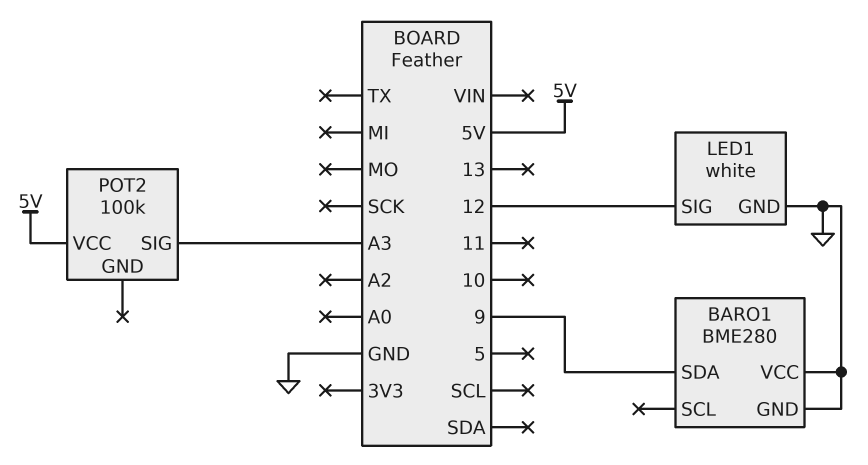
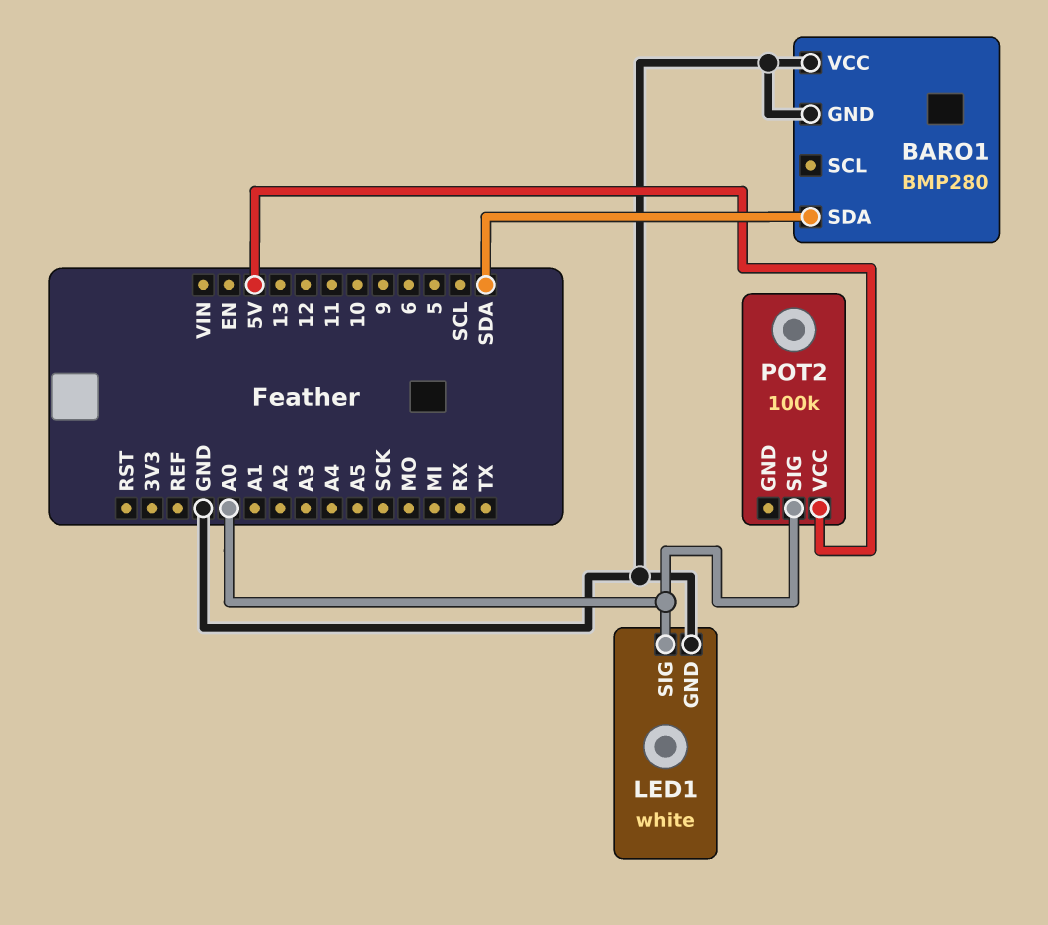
BARO1: BME280 -> BMP280
BARO1 pin SDA: 9 -> SDA
LED1 pin SIG: 12 -> A0
POT2 pin SIG: A3 -> A0

